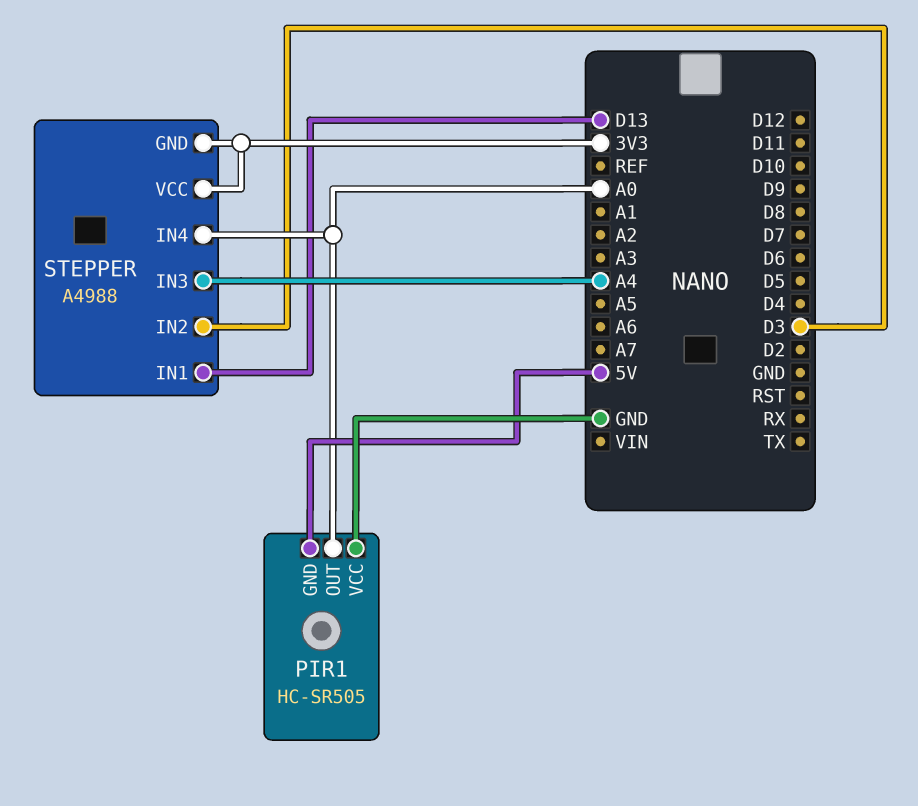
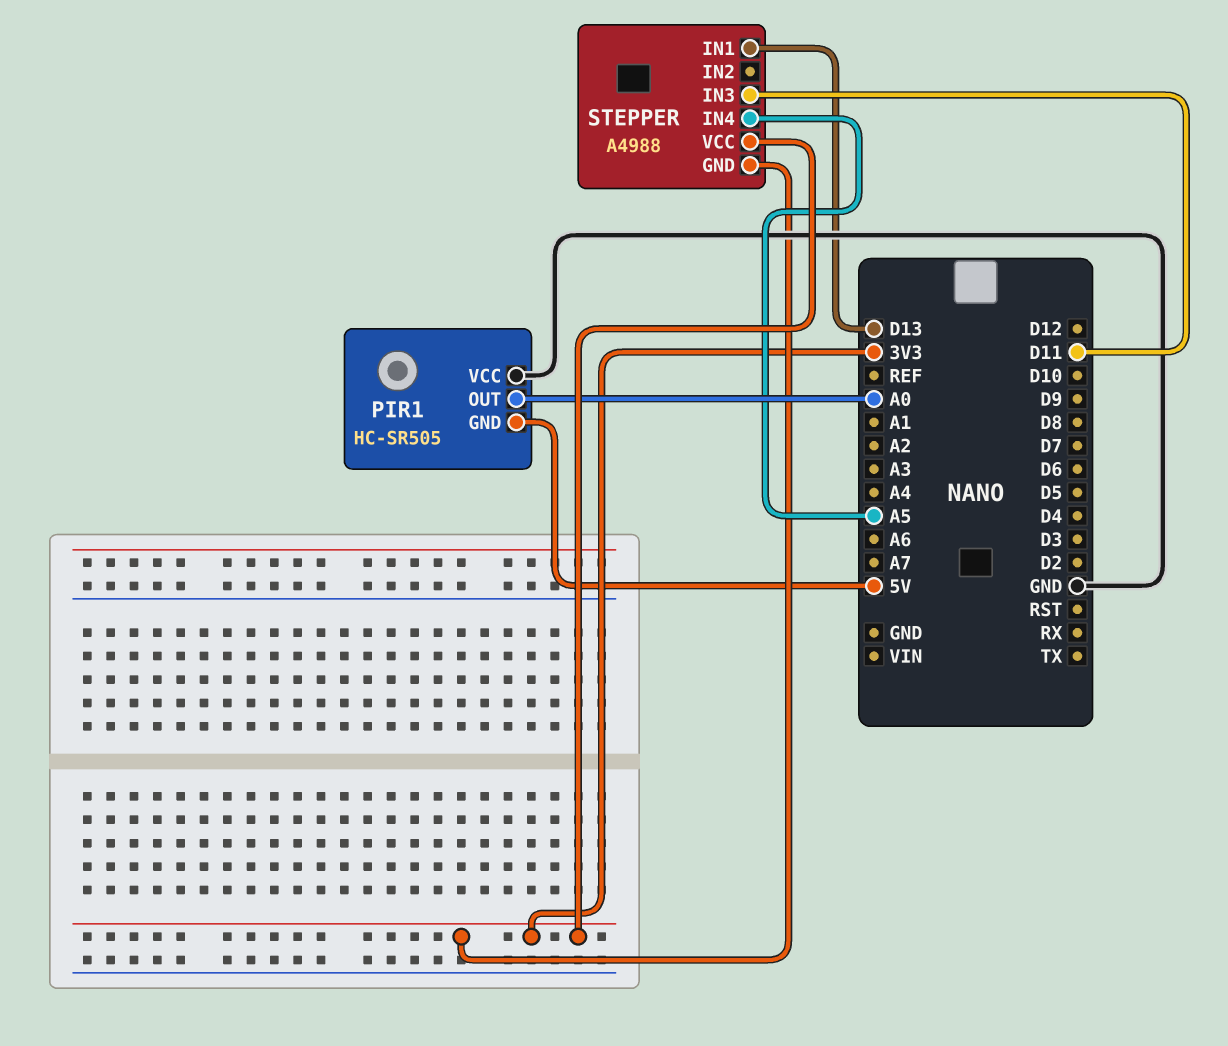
STEPPER pin IN2: D3 -> none
STEPPER pin IN3: A4 -> D11
STEPPER pin IN4: A0 -> A5

